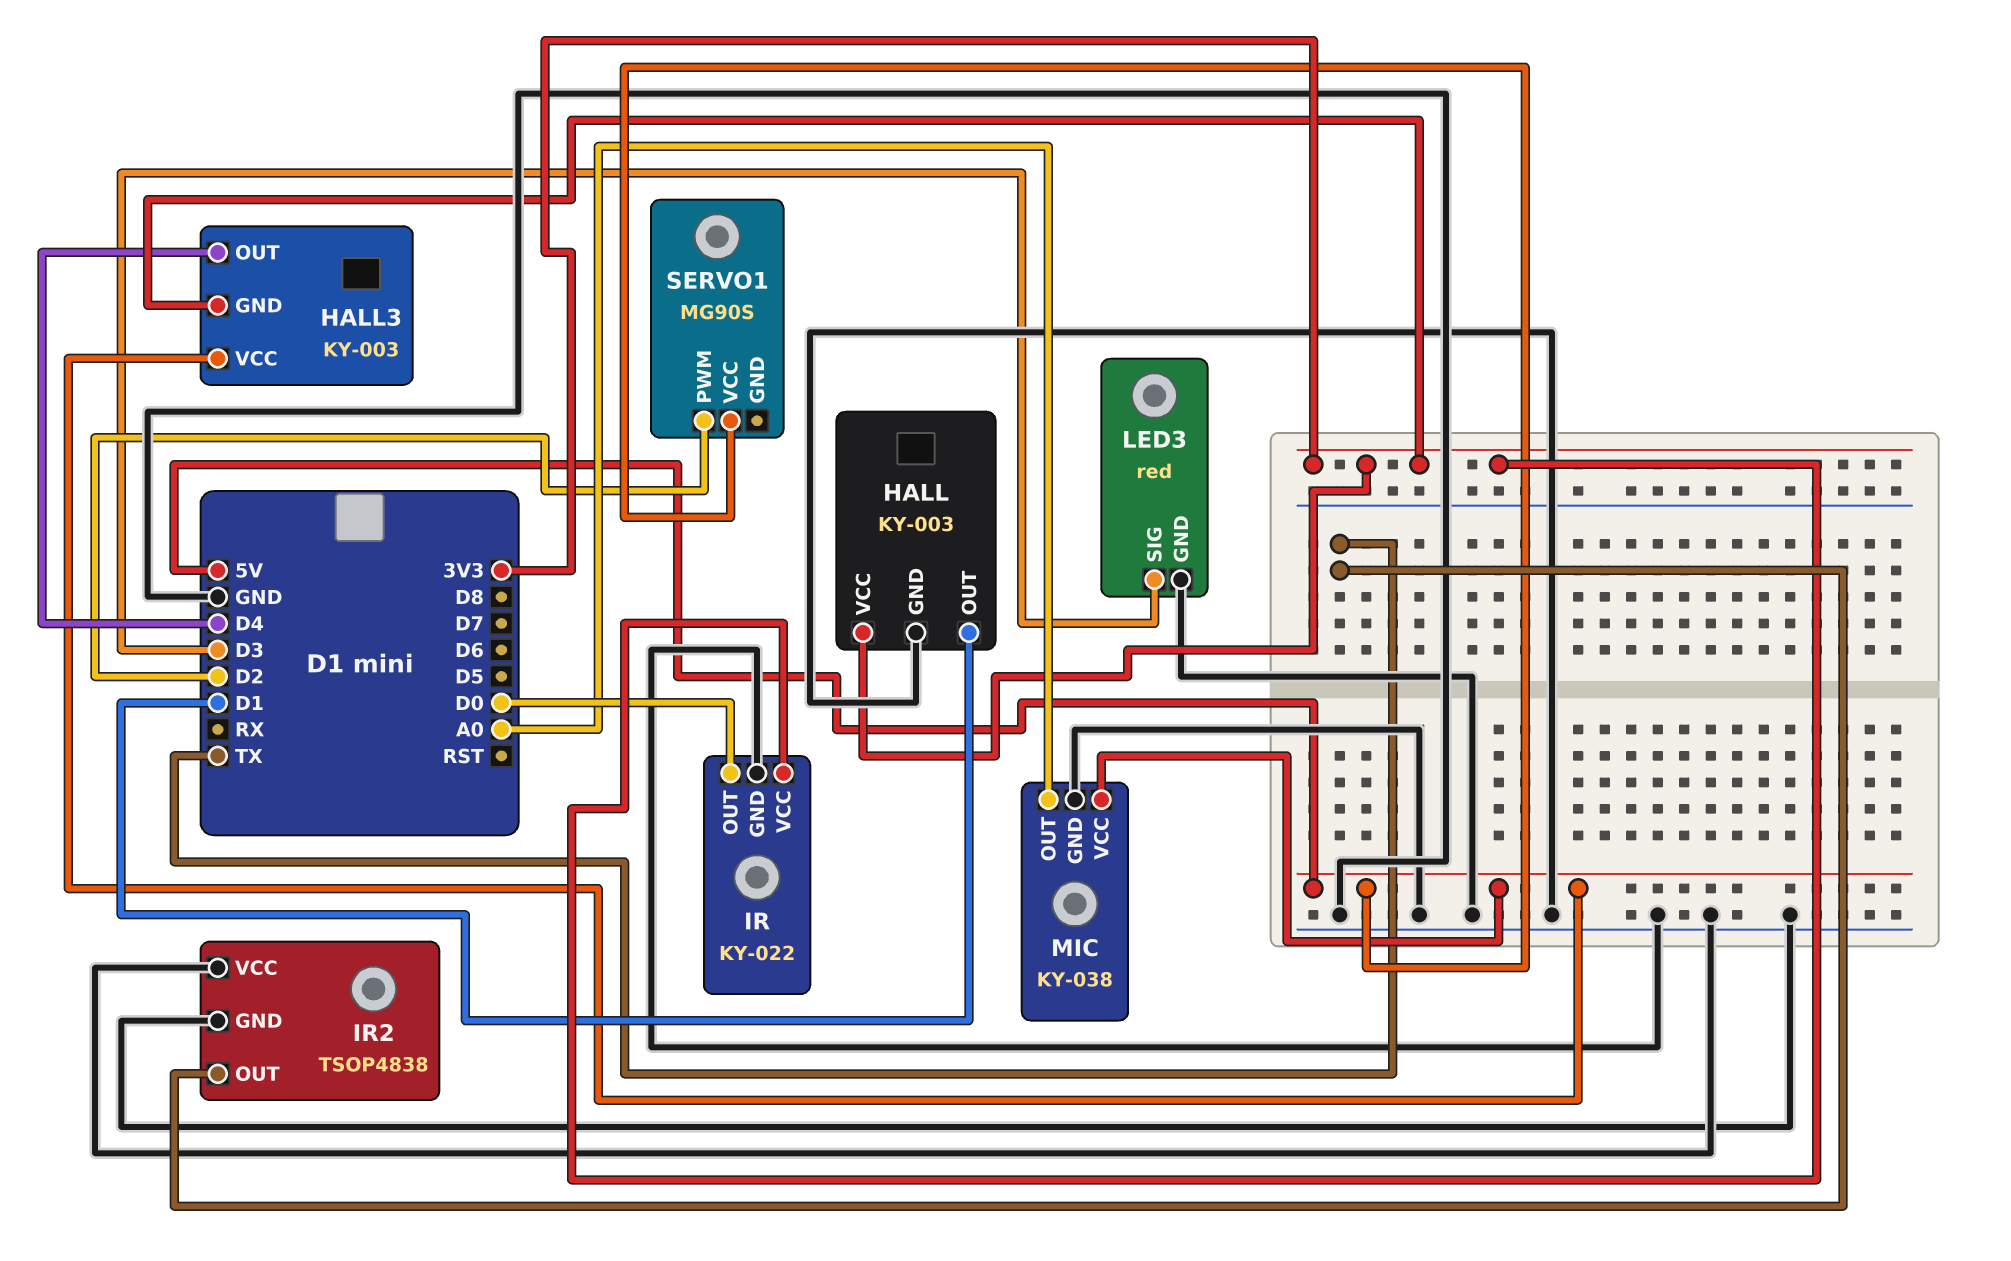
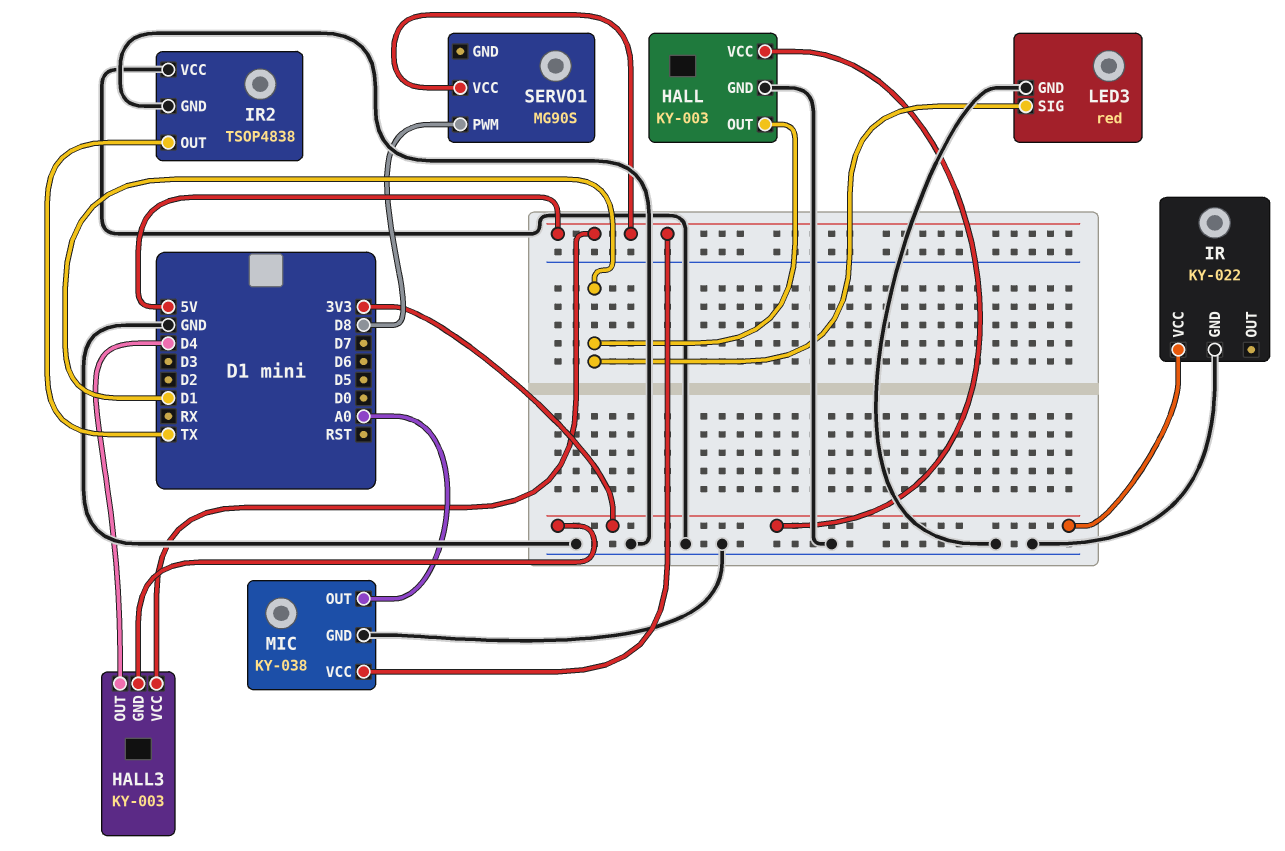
IR pin OUT: D0 -> none
LED3 pin SIG: D3 -> D1
SERVO1 pin PWM: D2 -> D8

